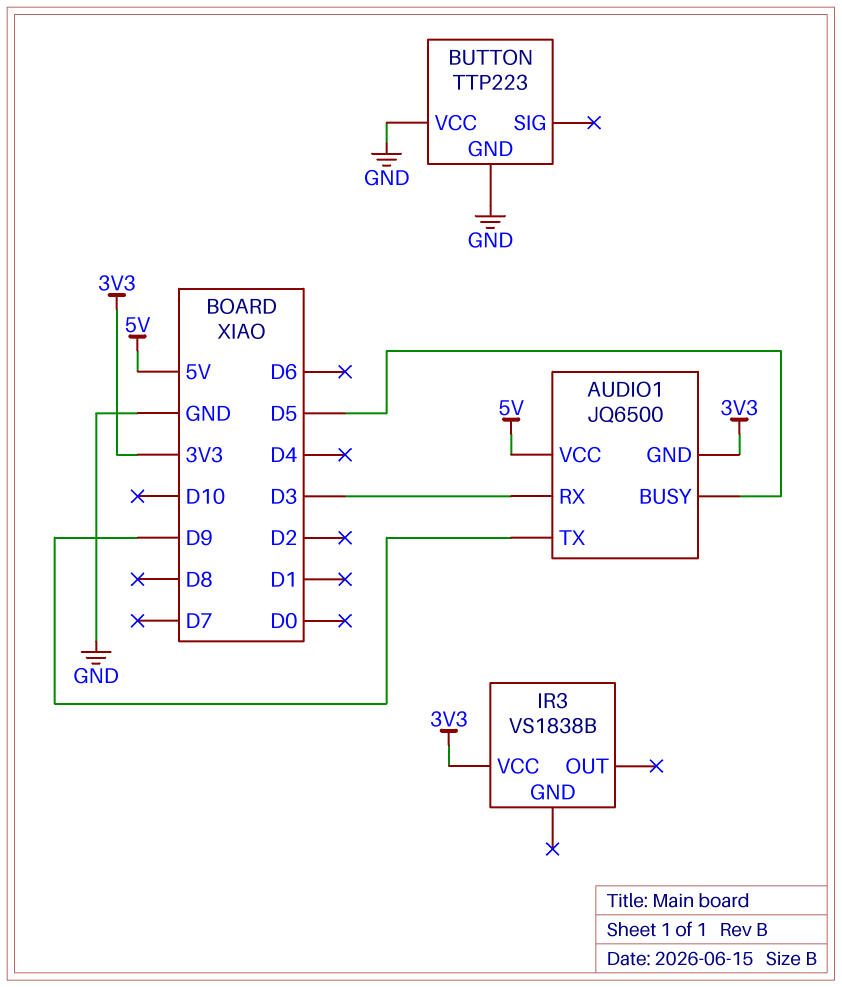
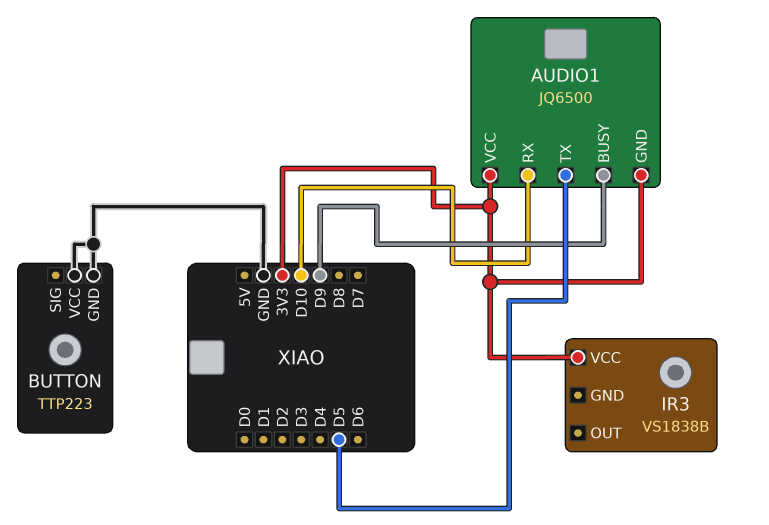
AUDIO1 pin BUSY: D5 -> D9
AUDIO1 pin RX: D3 -> D10
AUDIO1 pin TX: D9 -> D5
AUDIO1 pin VCC: 5V -> 3V3

